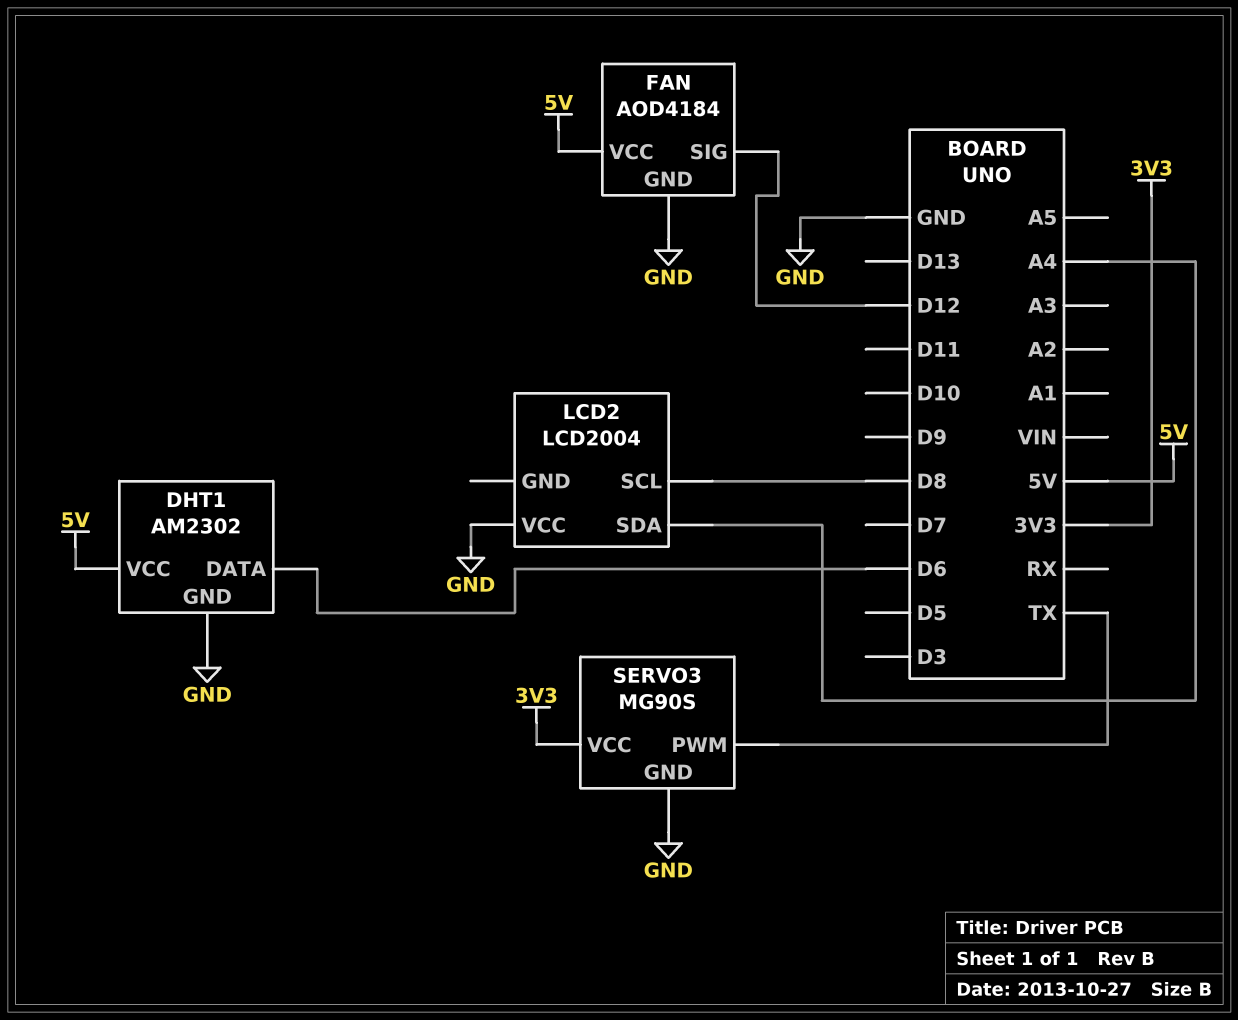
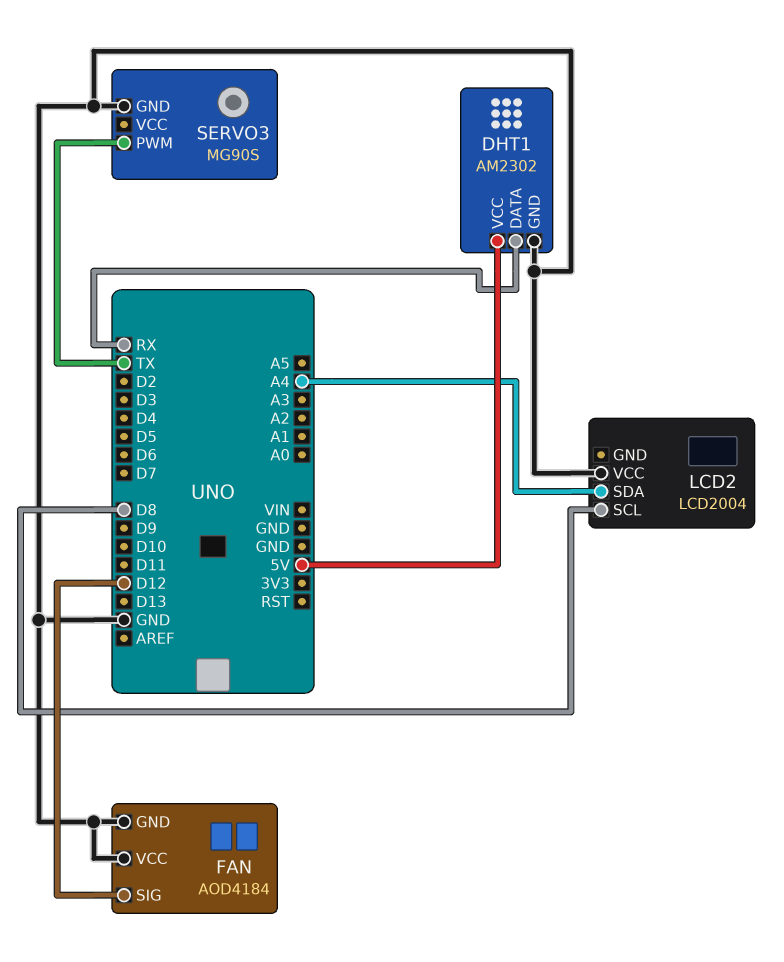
DHT1 pin DATA: D6 -> RX
FAN pin VCC: 5V -> GND
SERVO3 pin VCC: 3V3 -> none

